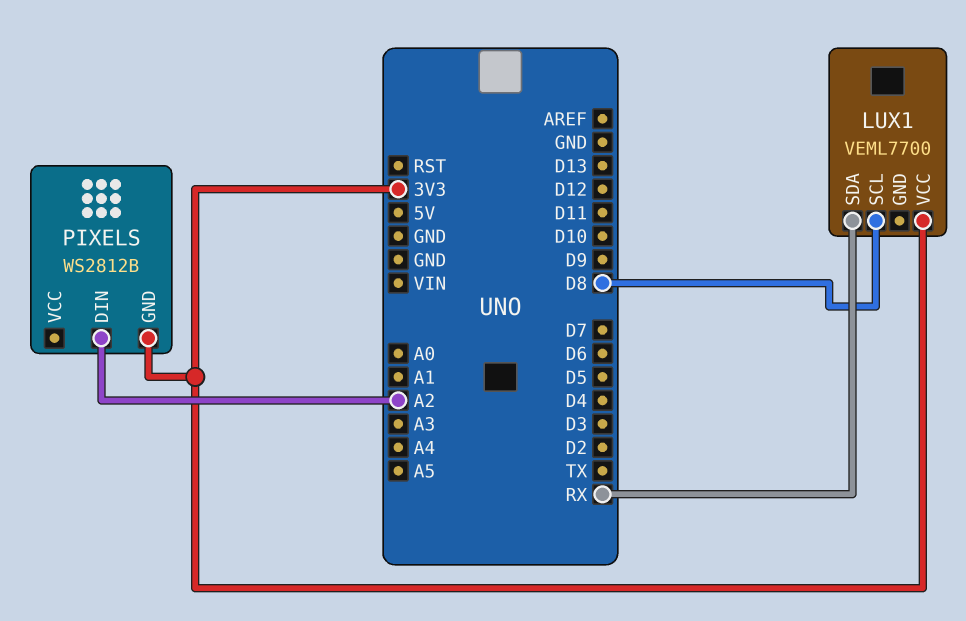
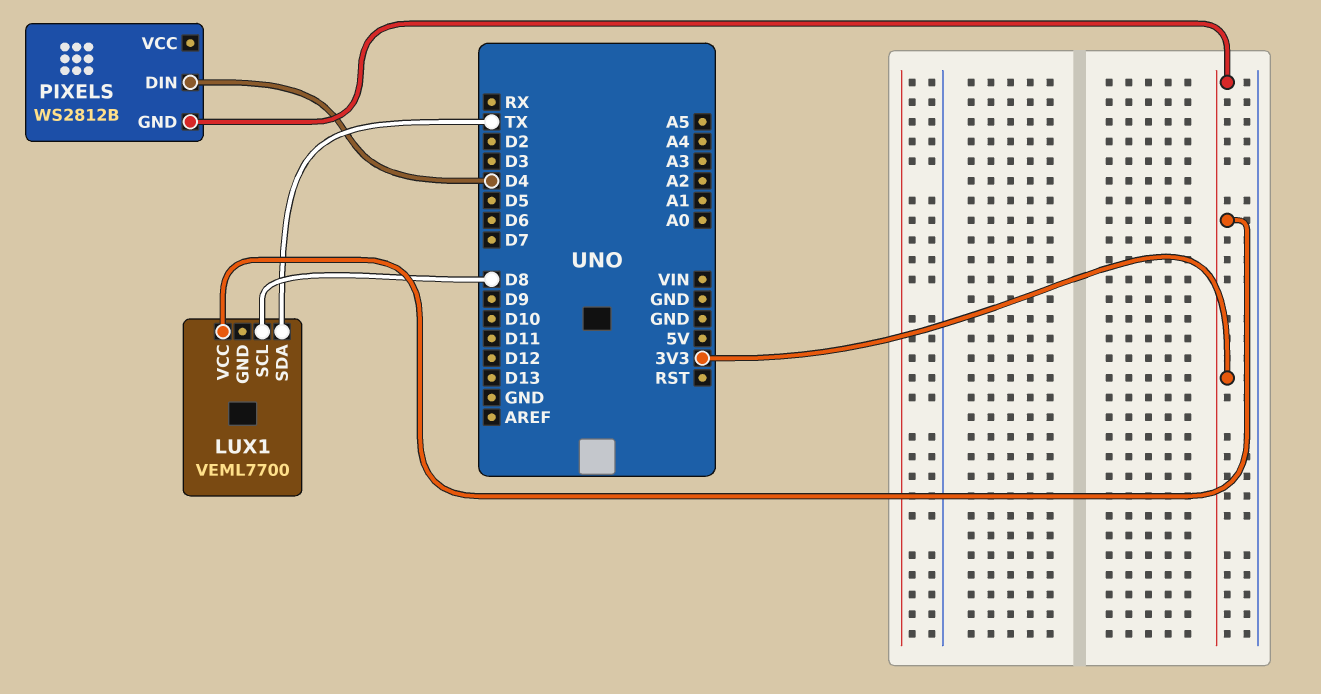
LUX1 pin SDA: RX -> TX
PIXELS pin DIN: A2 -> D4

